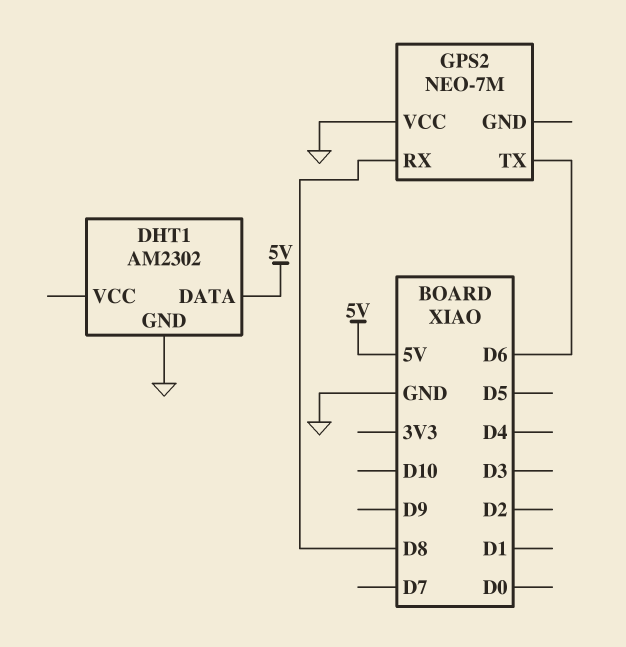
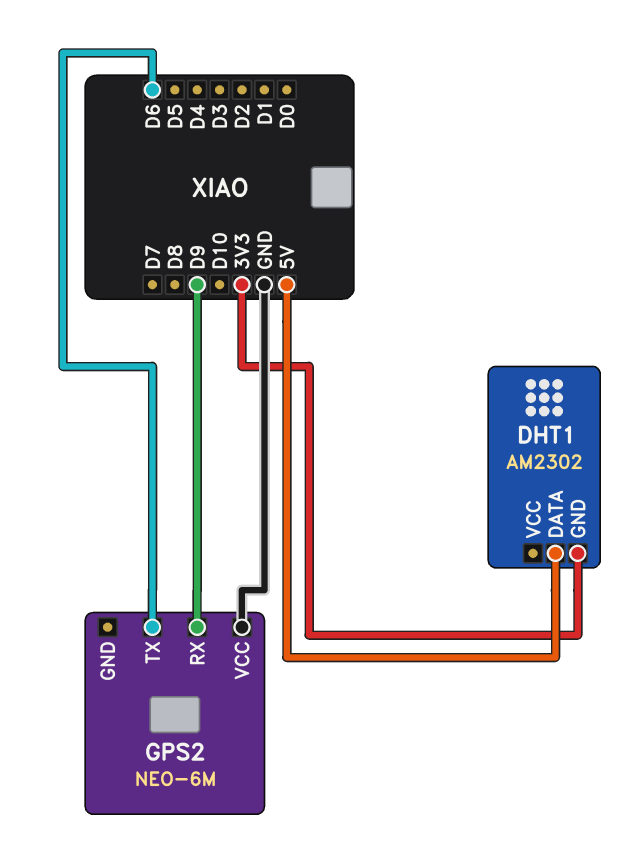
DHT1 pin GND: GND -> 3V3
GPS2: NEO-7M -> NEO-6M
GPS2 pin RX: D8 -> D9

